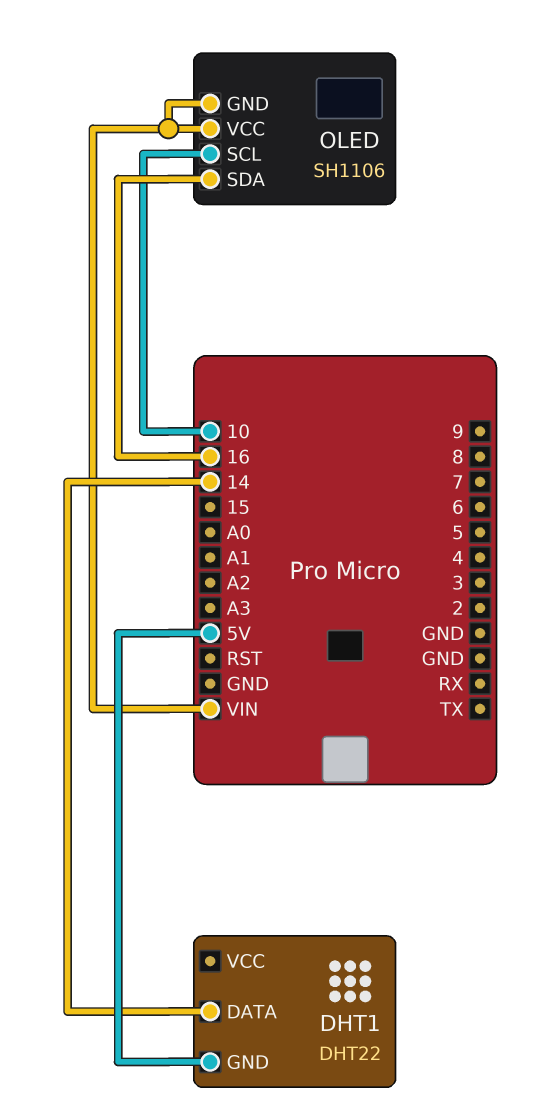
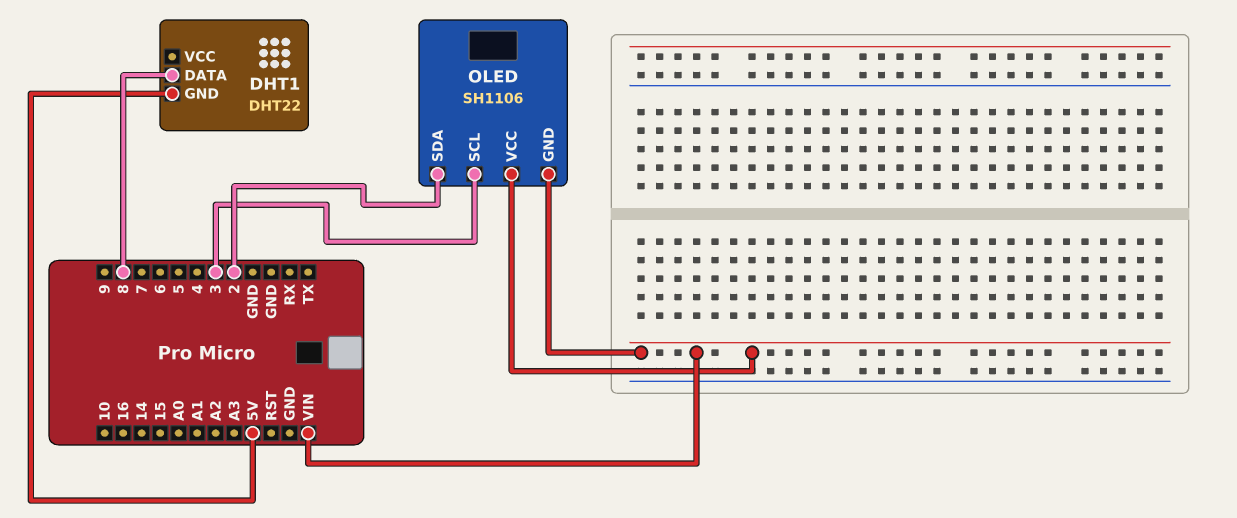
DHT1 pin DATA: 14 -> 8
OLED pin SCL: 10 -> 3
OLED pin SDA: 16 -> 2

